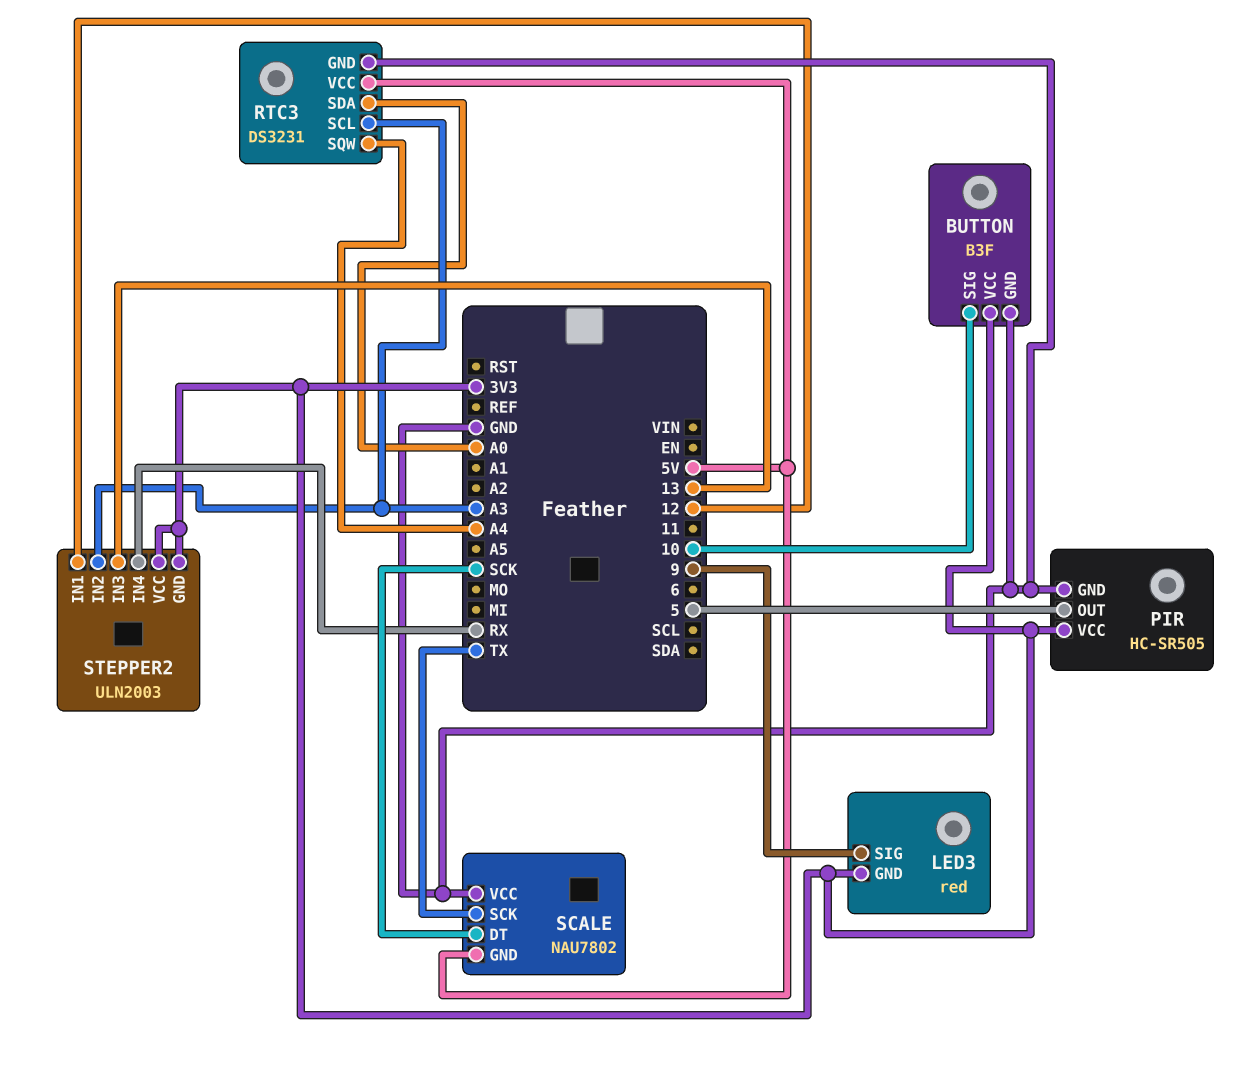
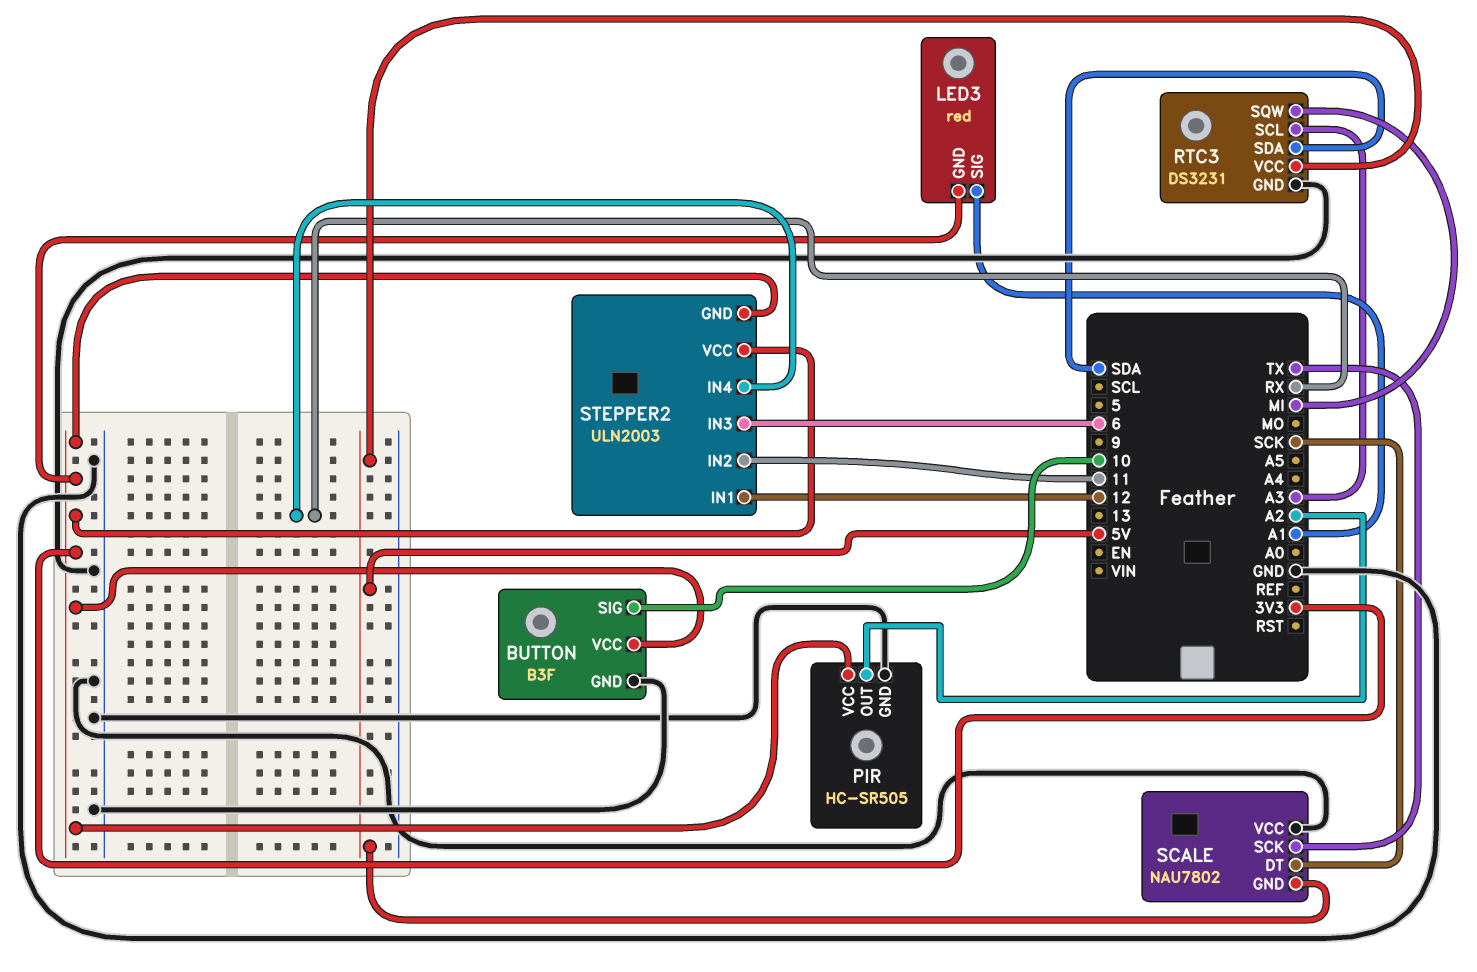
LED3 pin SIG: 9 -> A1
PIR pin OUT: 5 -> A2
RTC3 pin SDA: A0 -> SDA
RTC3 pin SQW: A4 -> MI
STEPPER2 pin IN2: A3 -> 11
STEPPER2 pin IN3: 13 -> 6

